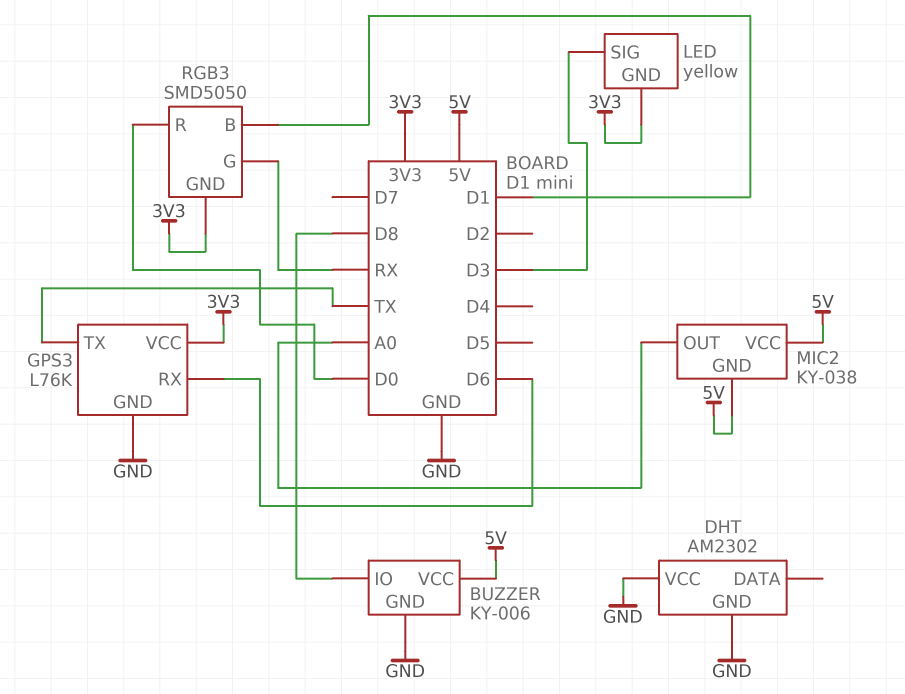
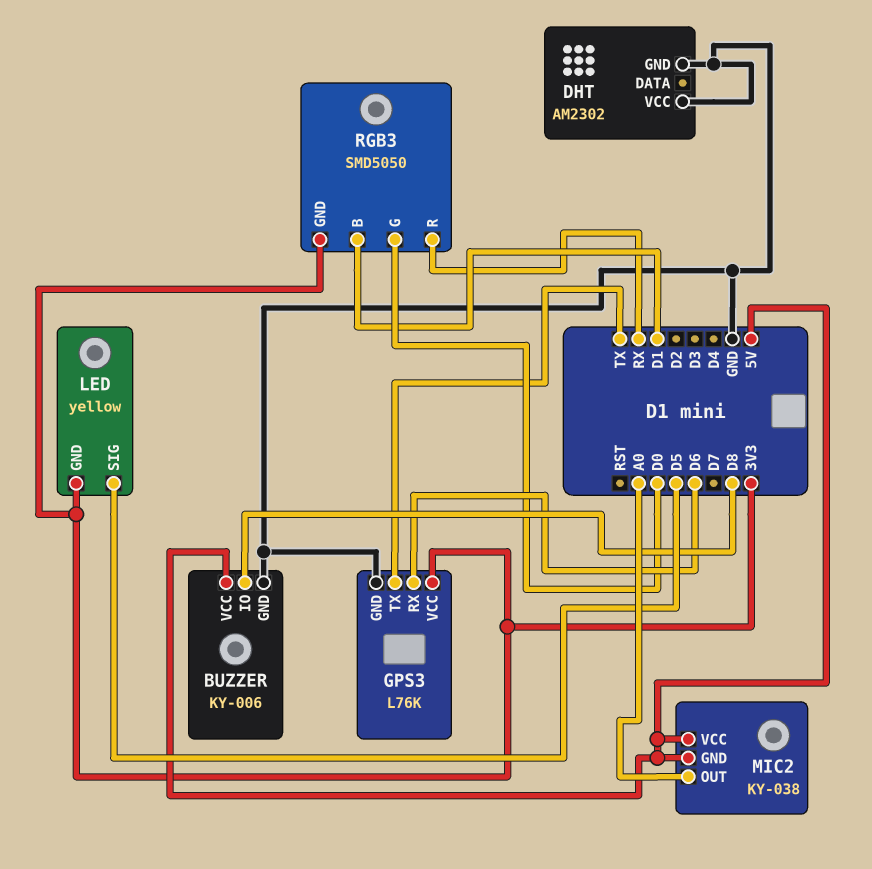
LED pin SIG: D3 -> D5
RGB3 pin G: RX -> D0
RGB3 pin R: D0 -> RX

